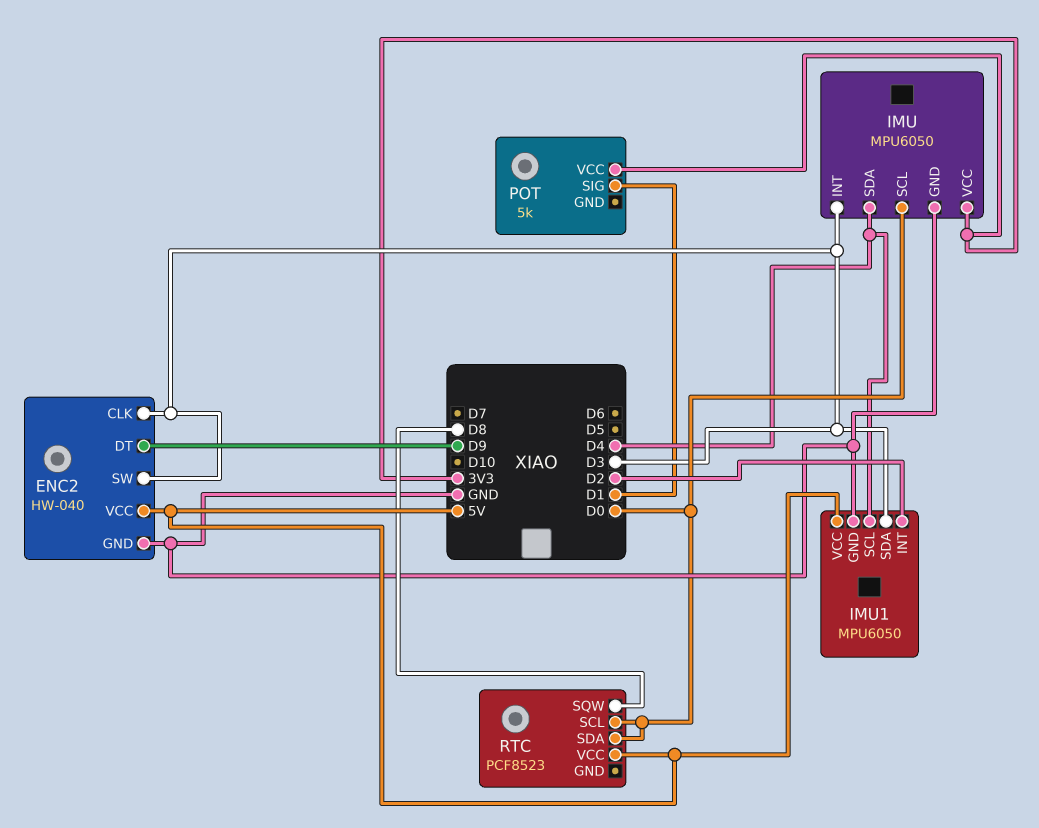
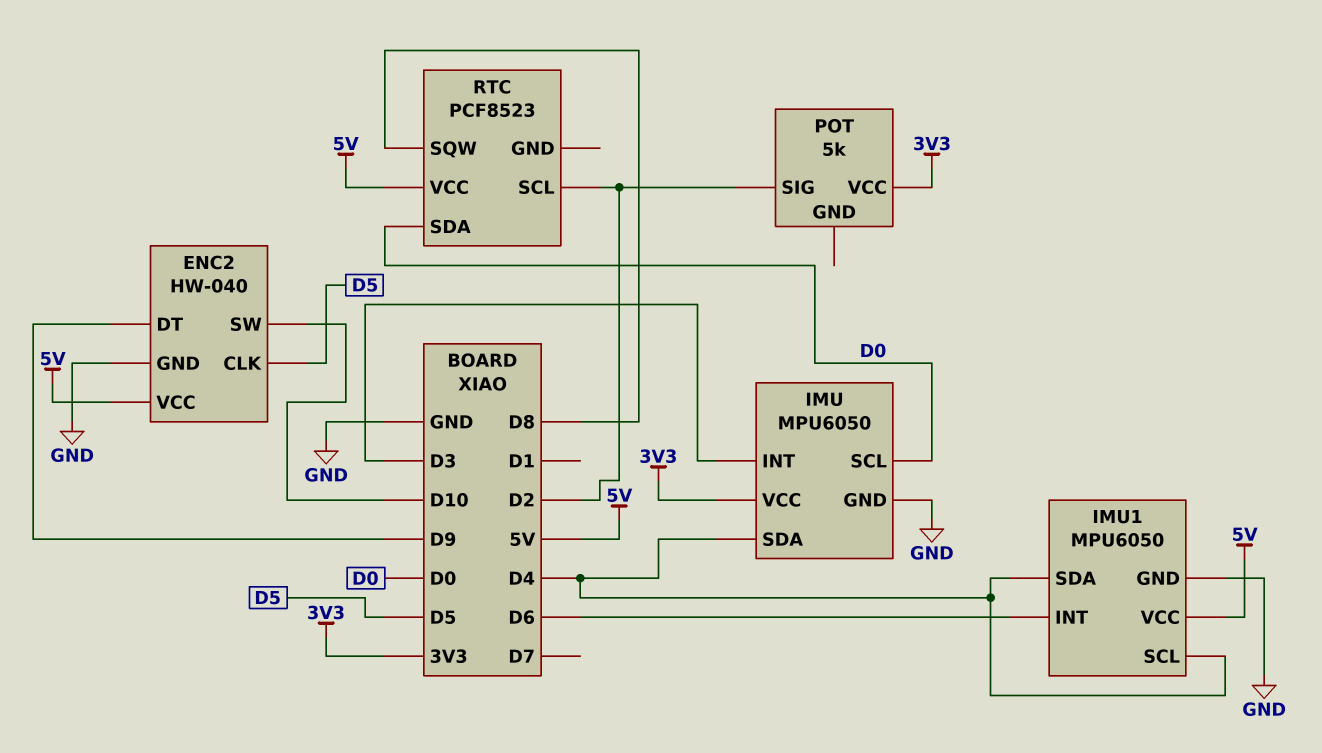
ENC2 pin CLK: D3 -> D5
ENC2 pin SW: D3 -> D10
IMU1 pin INT: D2 -> D6
IMU1 pin SDA: D3 -> D4
POT pin SIG: D1 -> D2
RTC pin SCL: D0 -> D2

